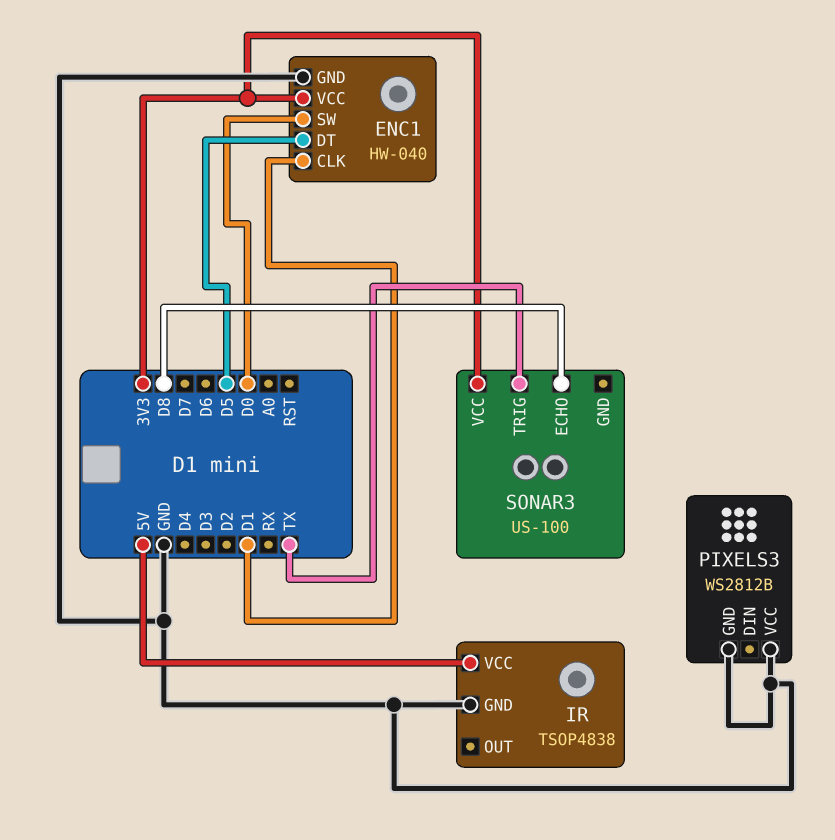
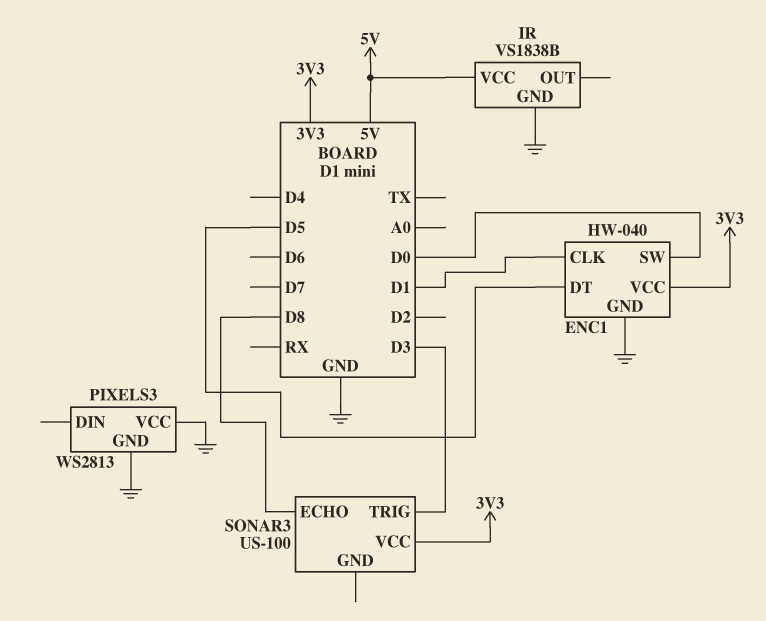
IR: TSOP4838 -> VS1838B
PIXELS3: WS2812B -> WS2813
SONAR3 pin TRIG: TX -> D3

